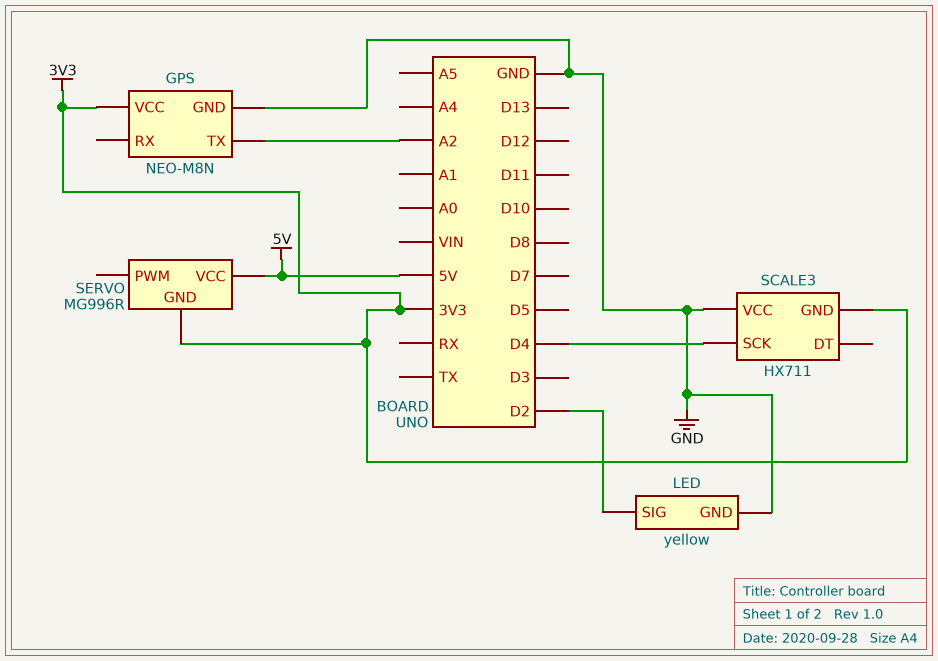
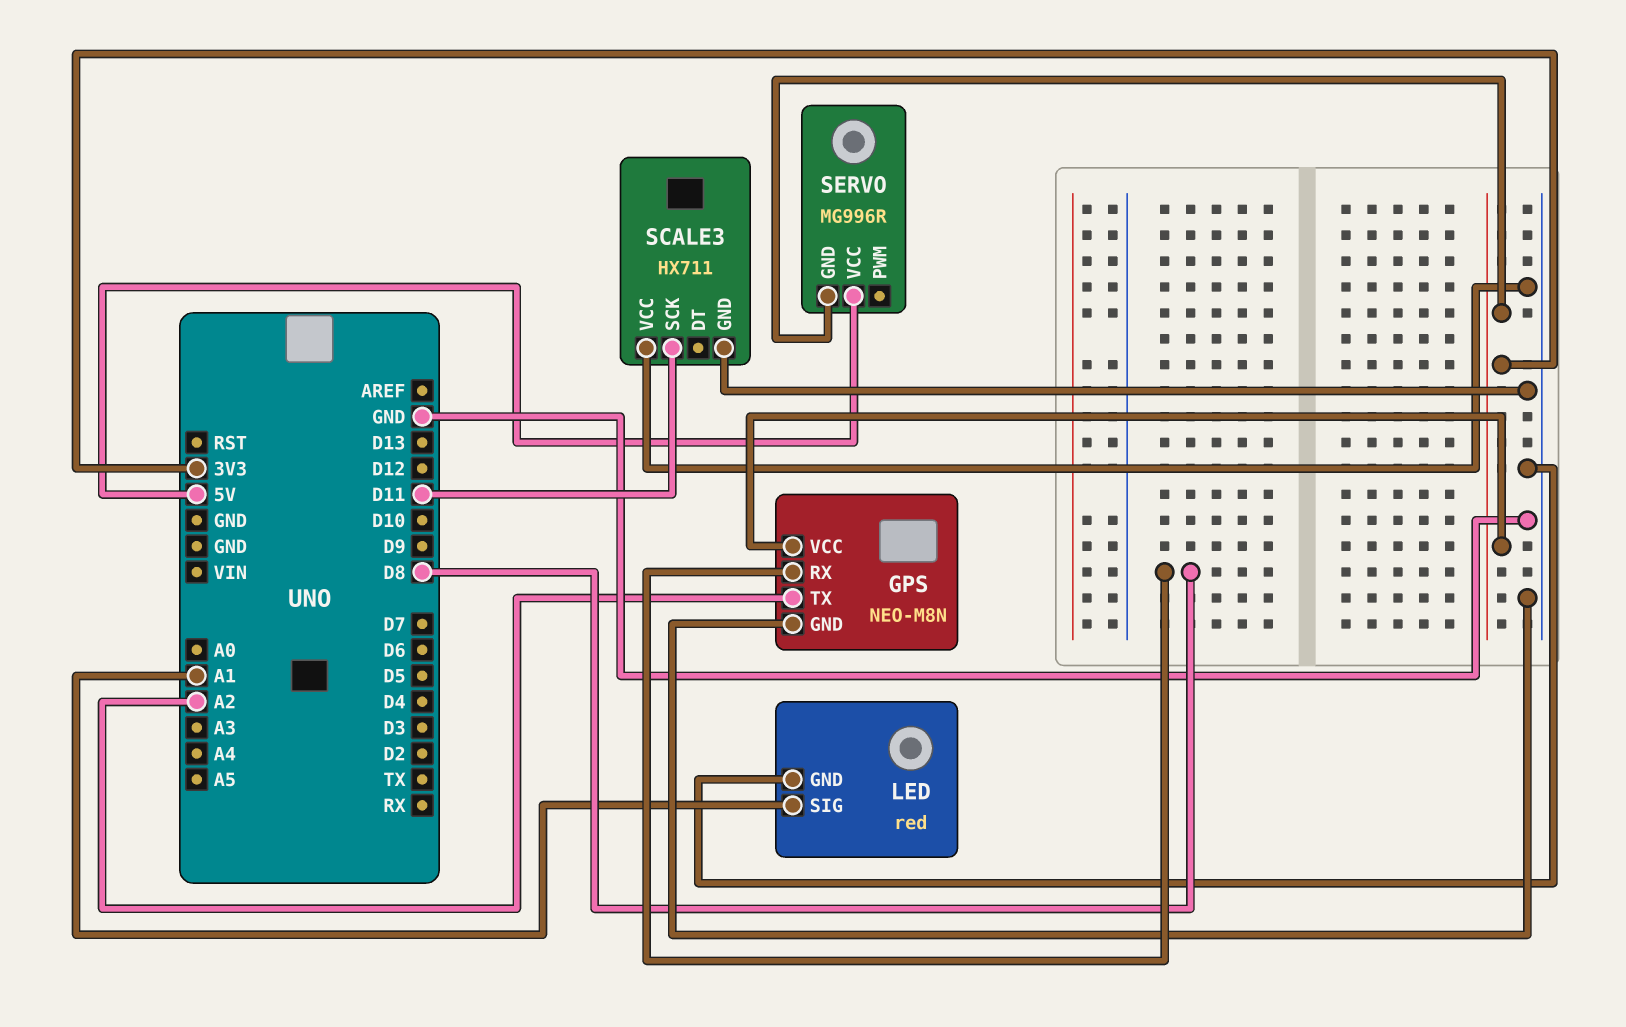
GPS pin RX: none -> D8
LED: yellow -> red
LED pin SIG: D2 -> A1
SCALE3 pin GND: 3V3 -> GND
SCALE3 pin SCK: D4 -> D11

